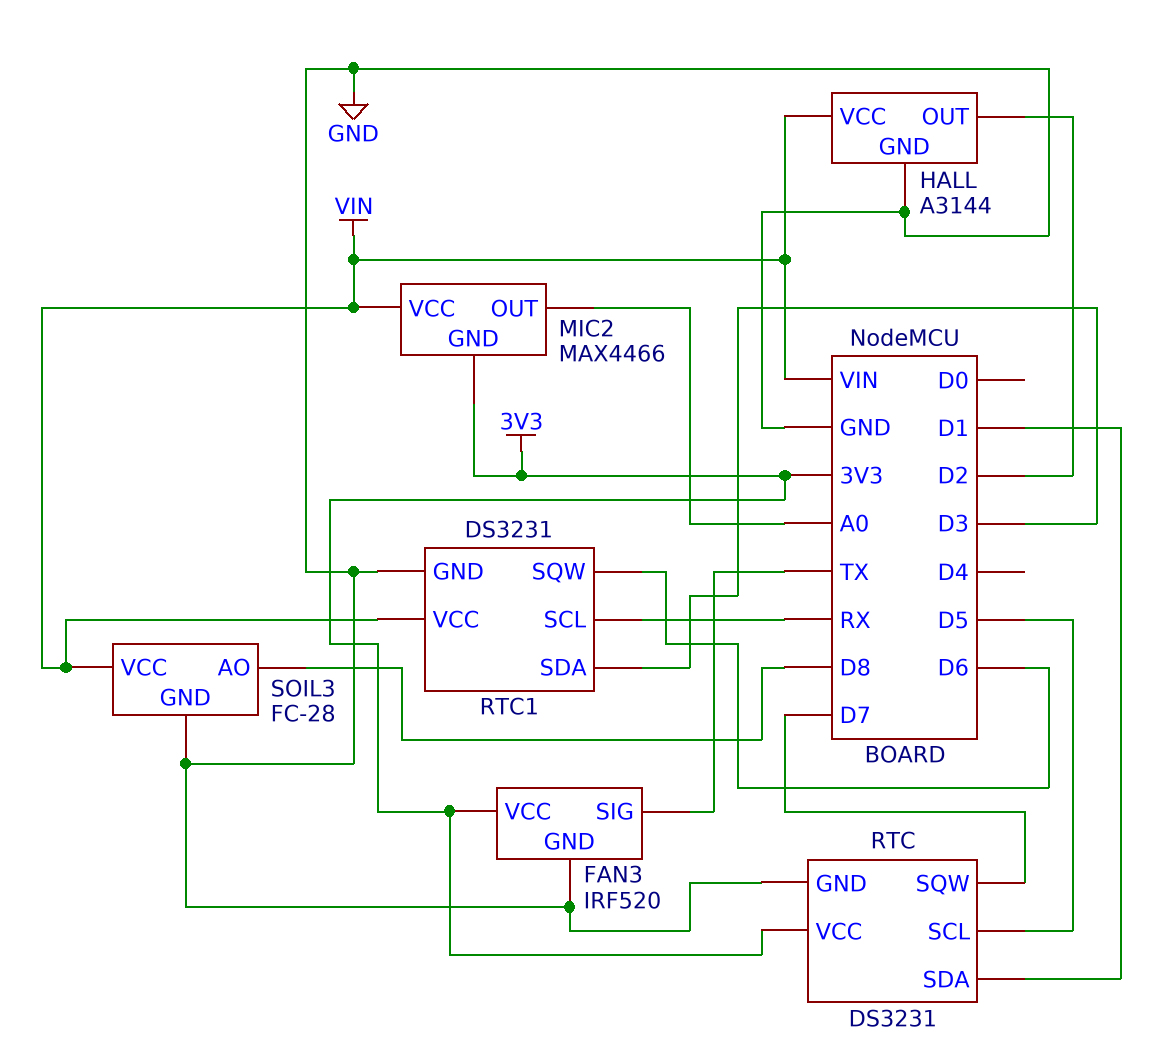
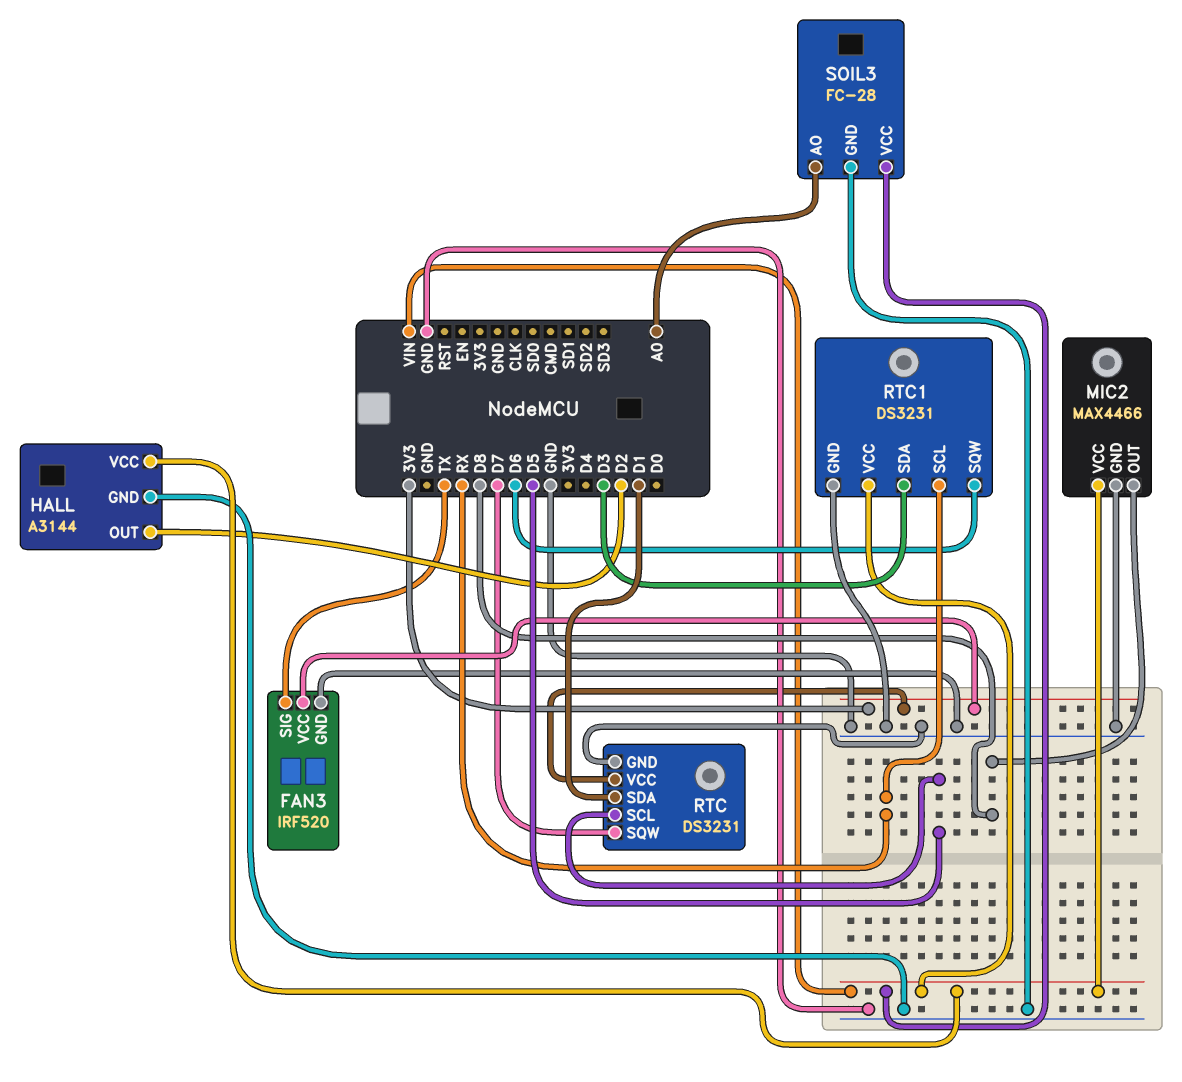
MIC2 pin GND: 3V3 -> GND
MIC2 pin OUT: A0 -> D8
SOIL3 pin AO: D8 -> A0

